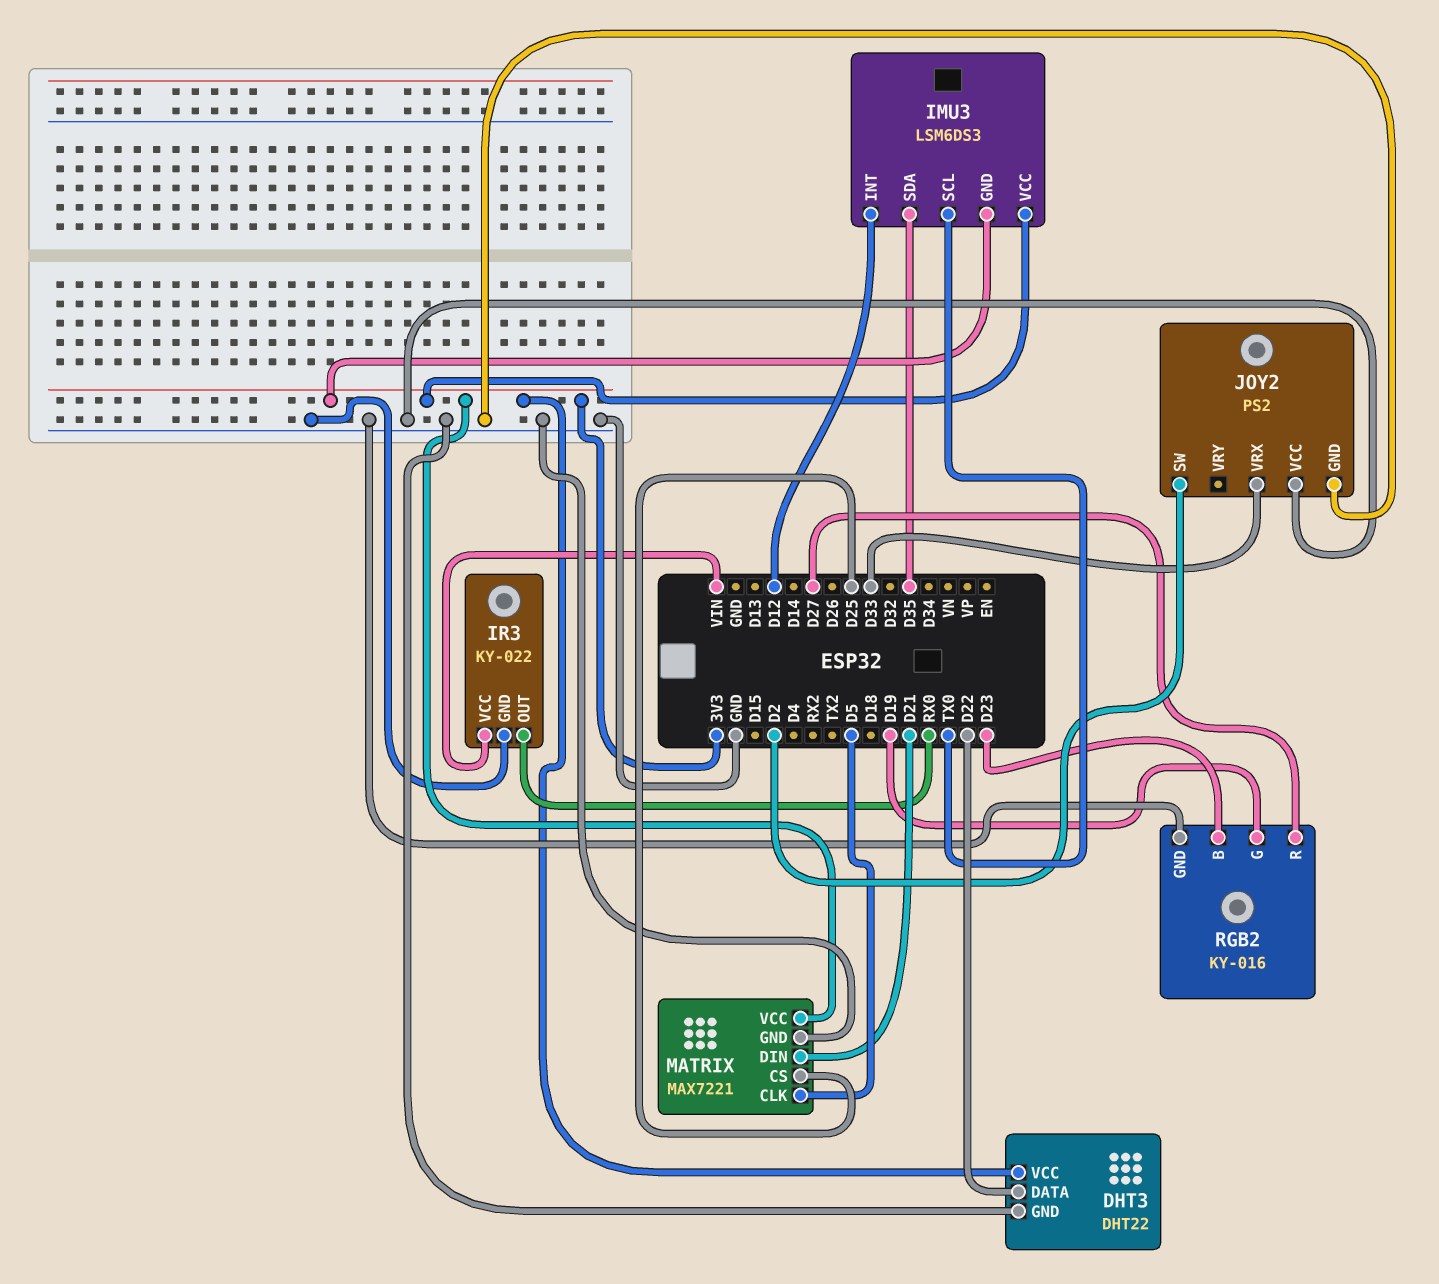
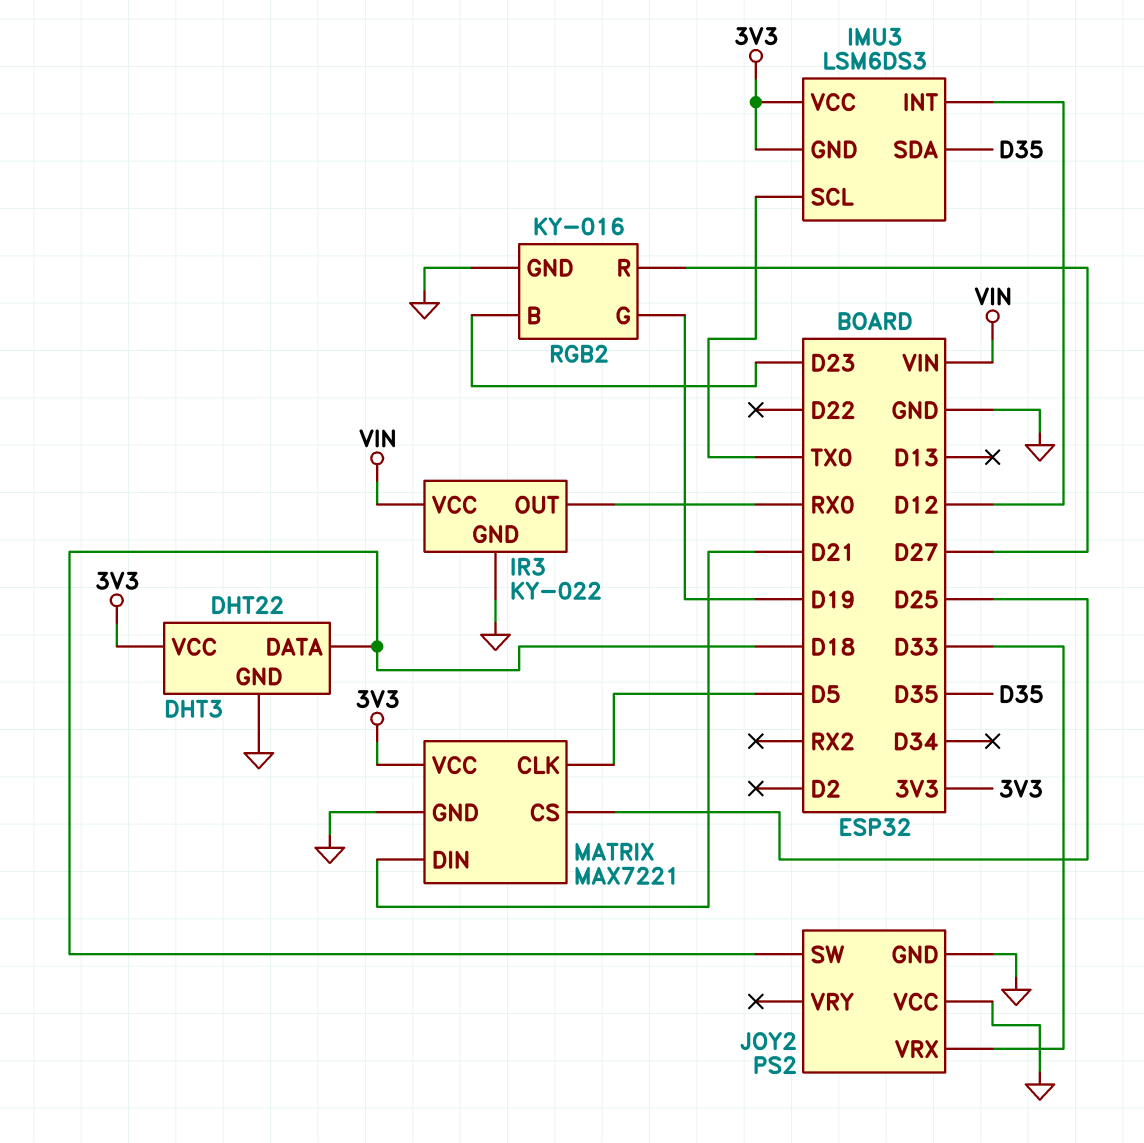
DHT3 pin DATA: D22 -> D18
JOY2 pin SW: D2 -> D18

